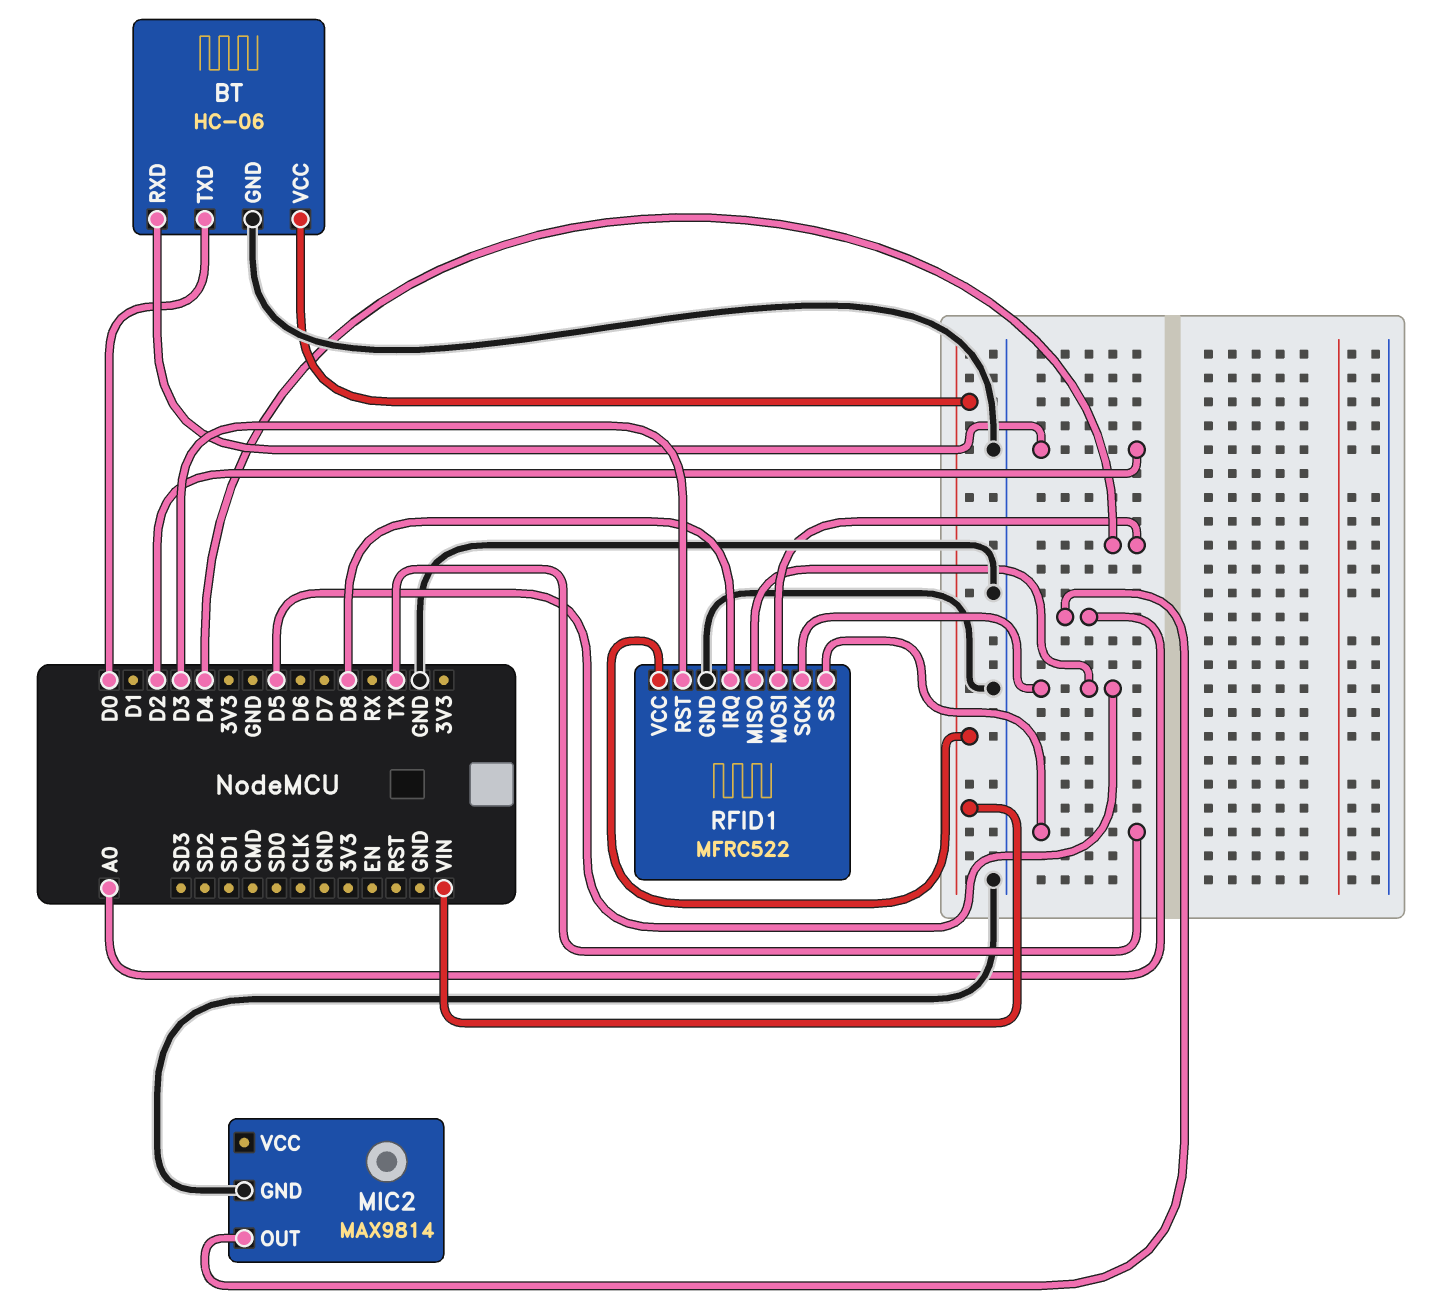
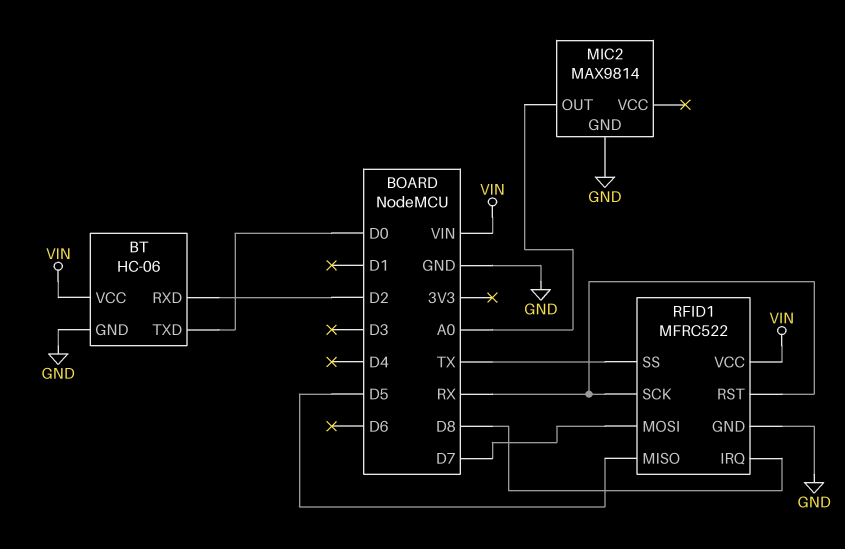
RFID1 pin MOSI: D4 -> D7
RFID1 pin RST: D3 -> RX
RFID1 pin SCK: D5 -> RX

